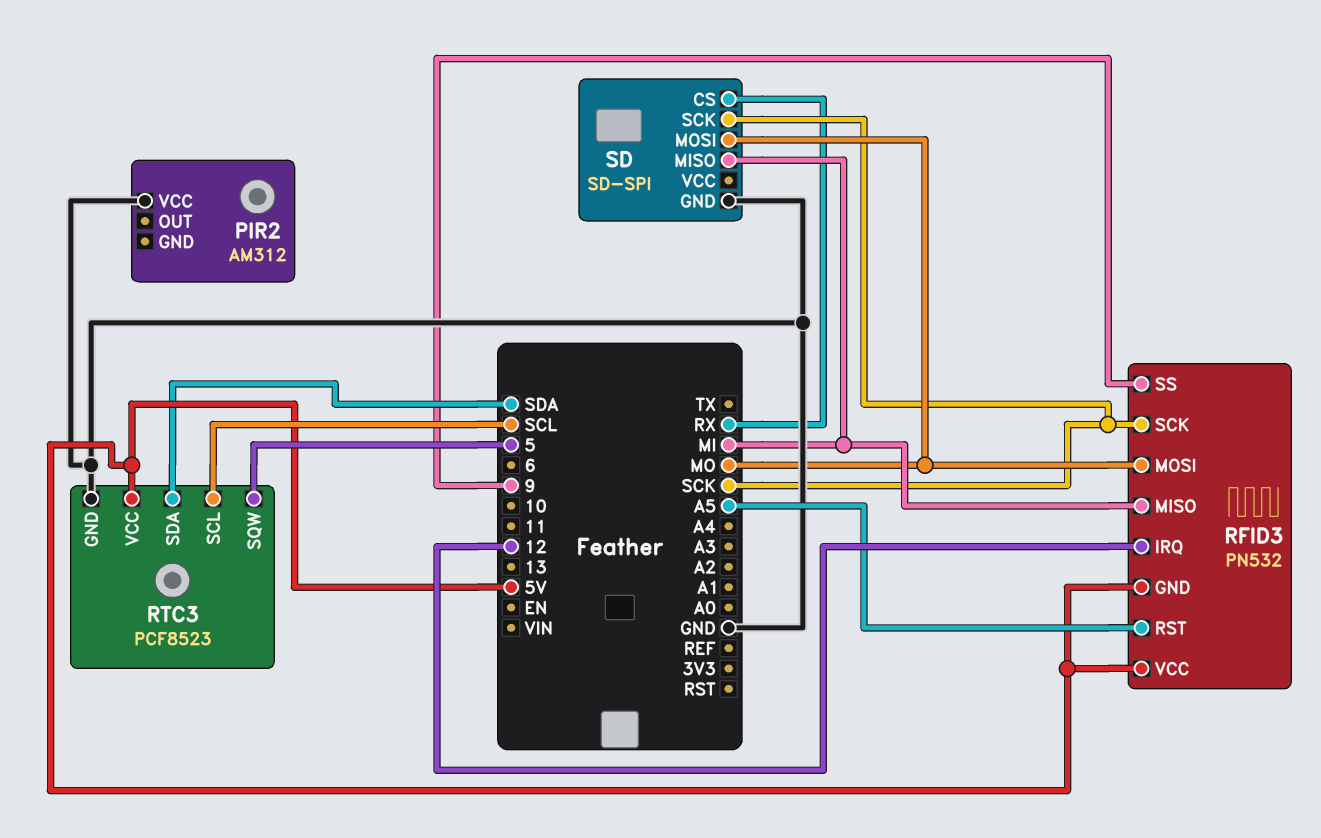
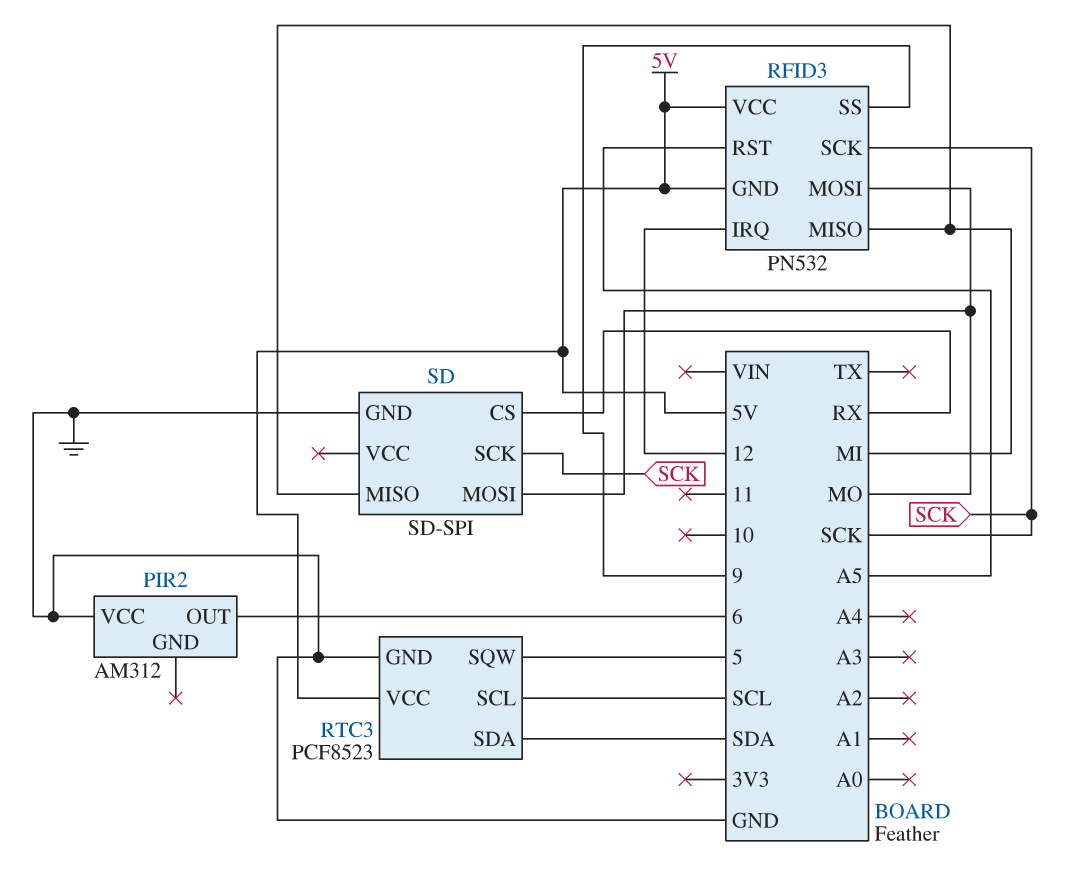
PIR2 pin OUT: none -> 6

